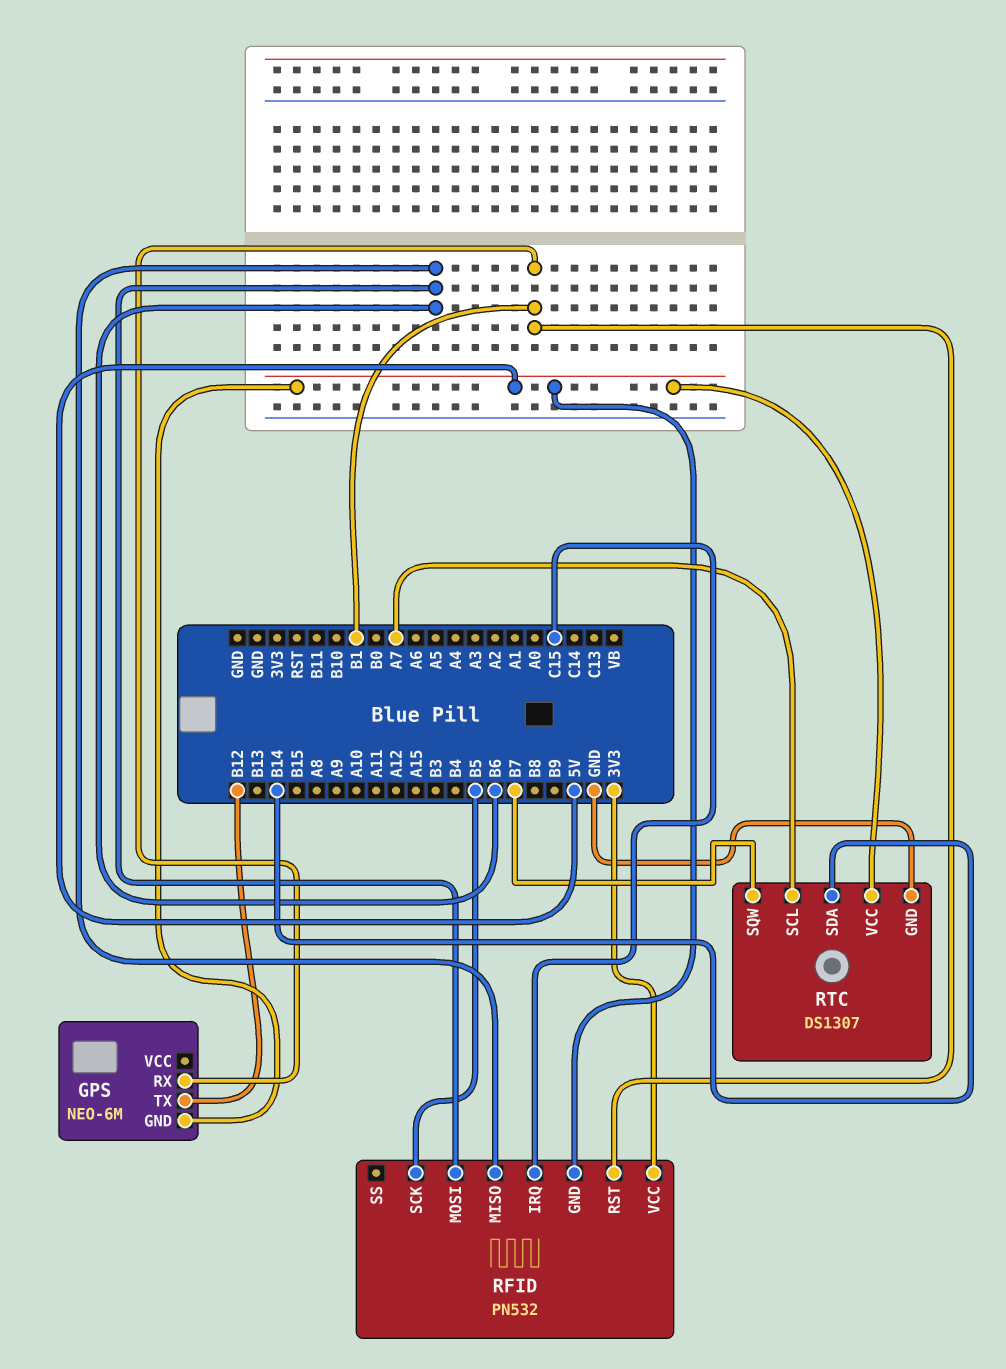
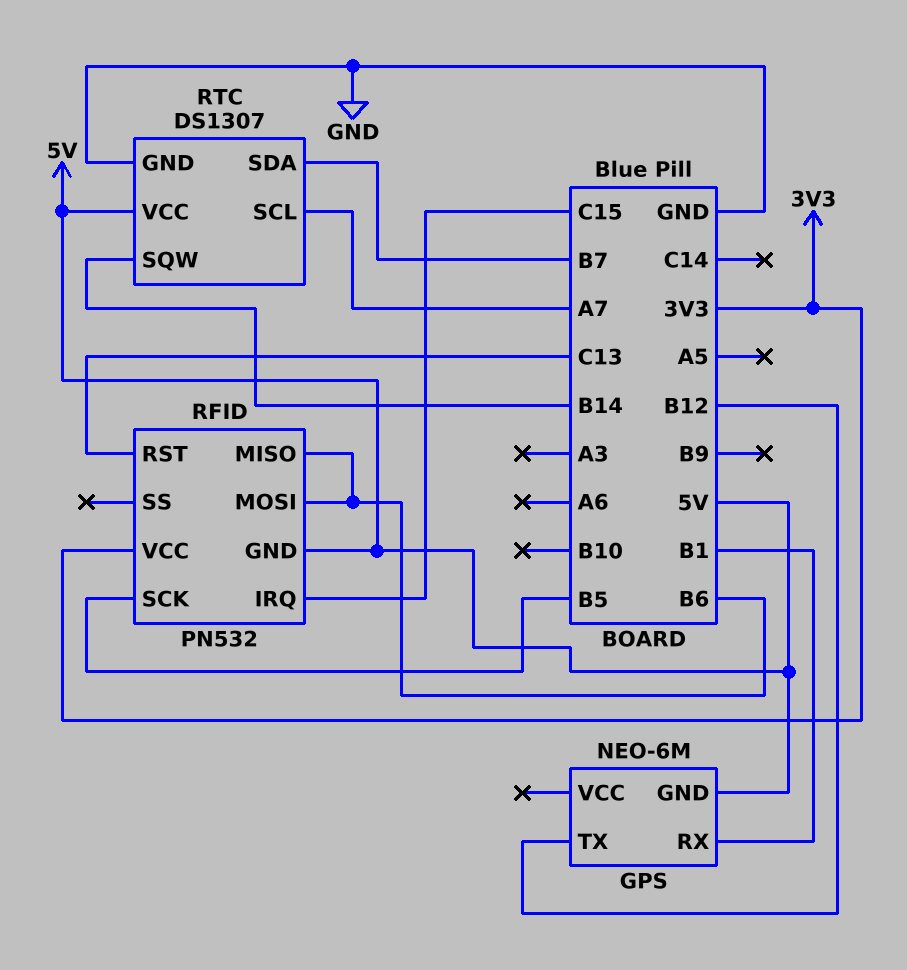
RFID pin RST: B1 -> C13
RTC pin SDA: B14 -> B7
RTC pin SQW: B7 -> B14

